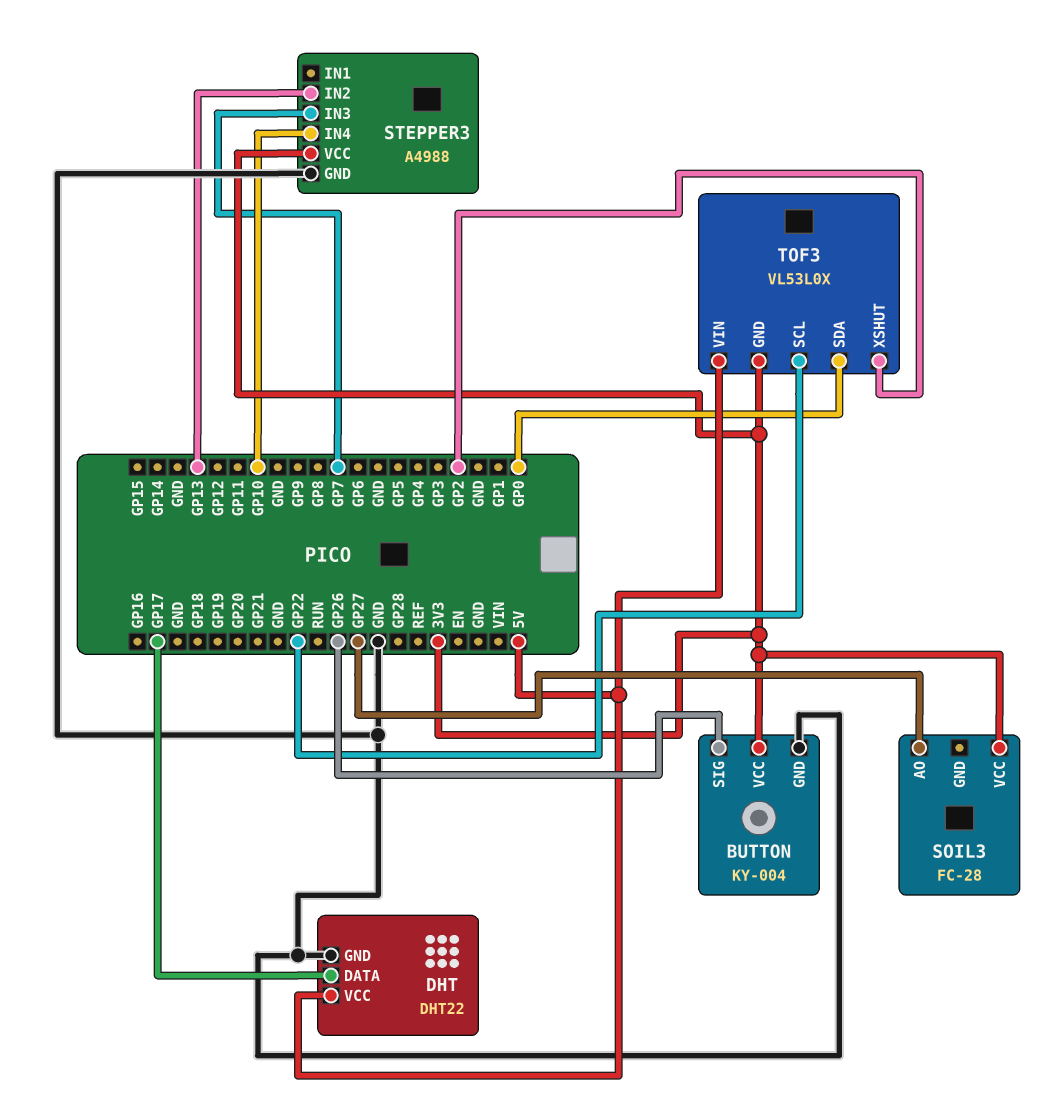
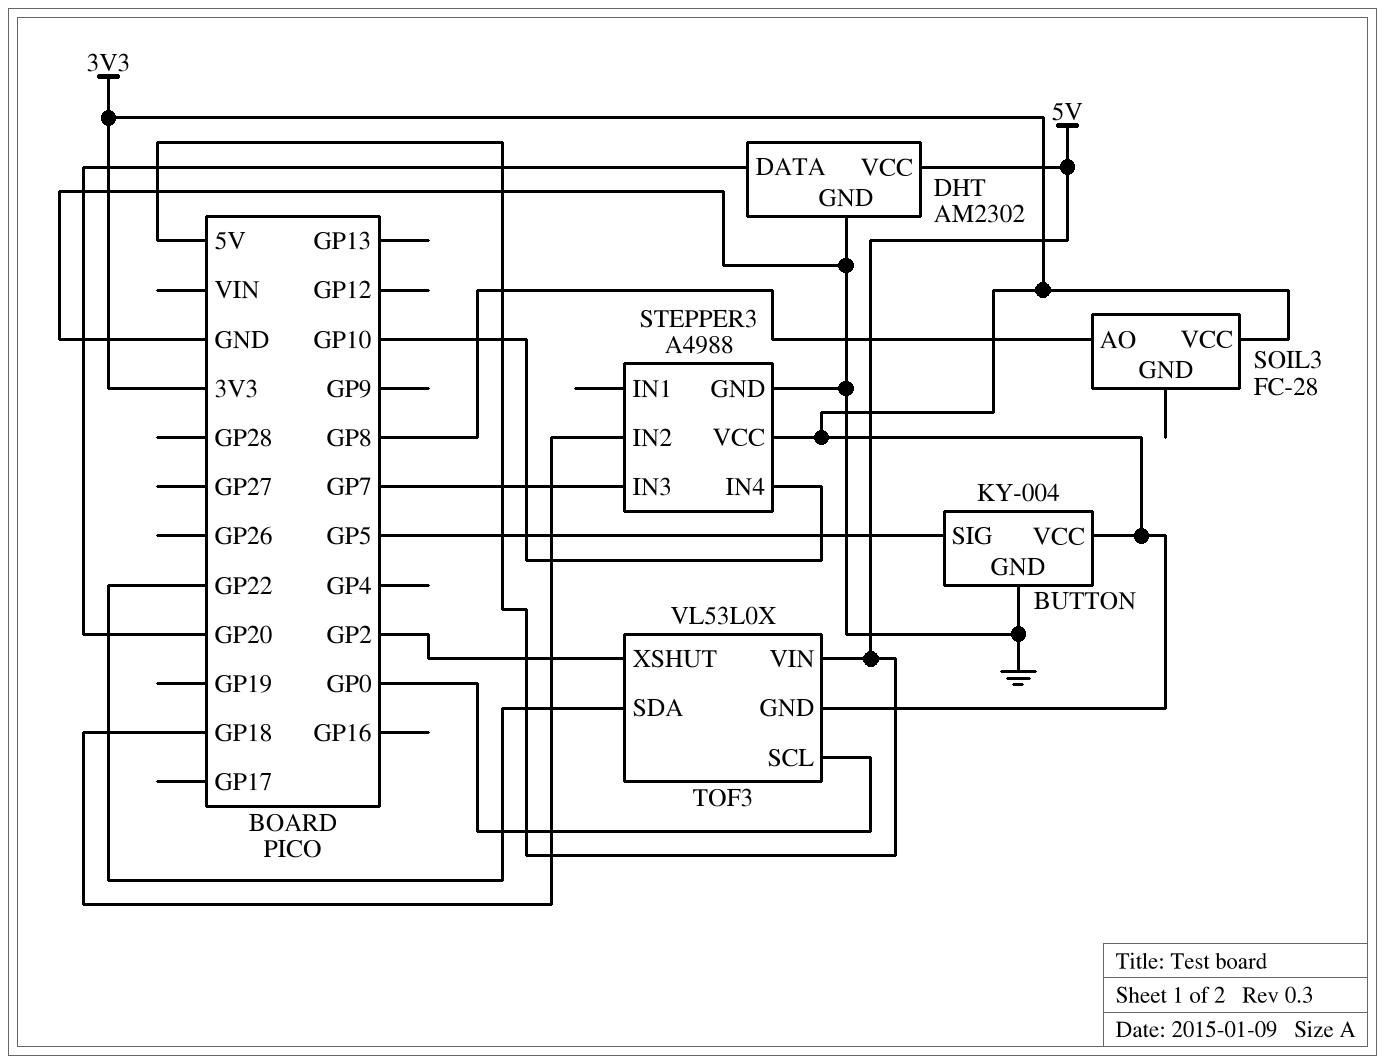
BUTTON pin SIG: GP26 -> GP5
DHT: DHT22 -> AM2302
DHT pin DATA: GP17 -> GP20
SOIL3 pin AO: GP27 -> GP8
STEPPER3 pin IN2: GP13 -> GP18
TOF3 pin SCL: GP22 -> GP0
TOF3 pin SDA: GP0 -> GP22

